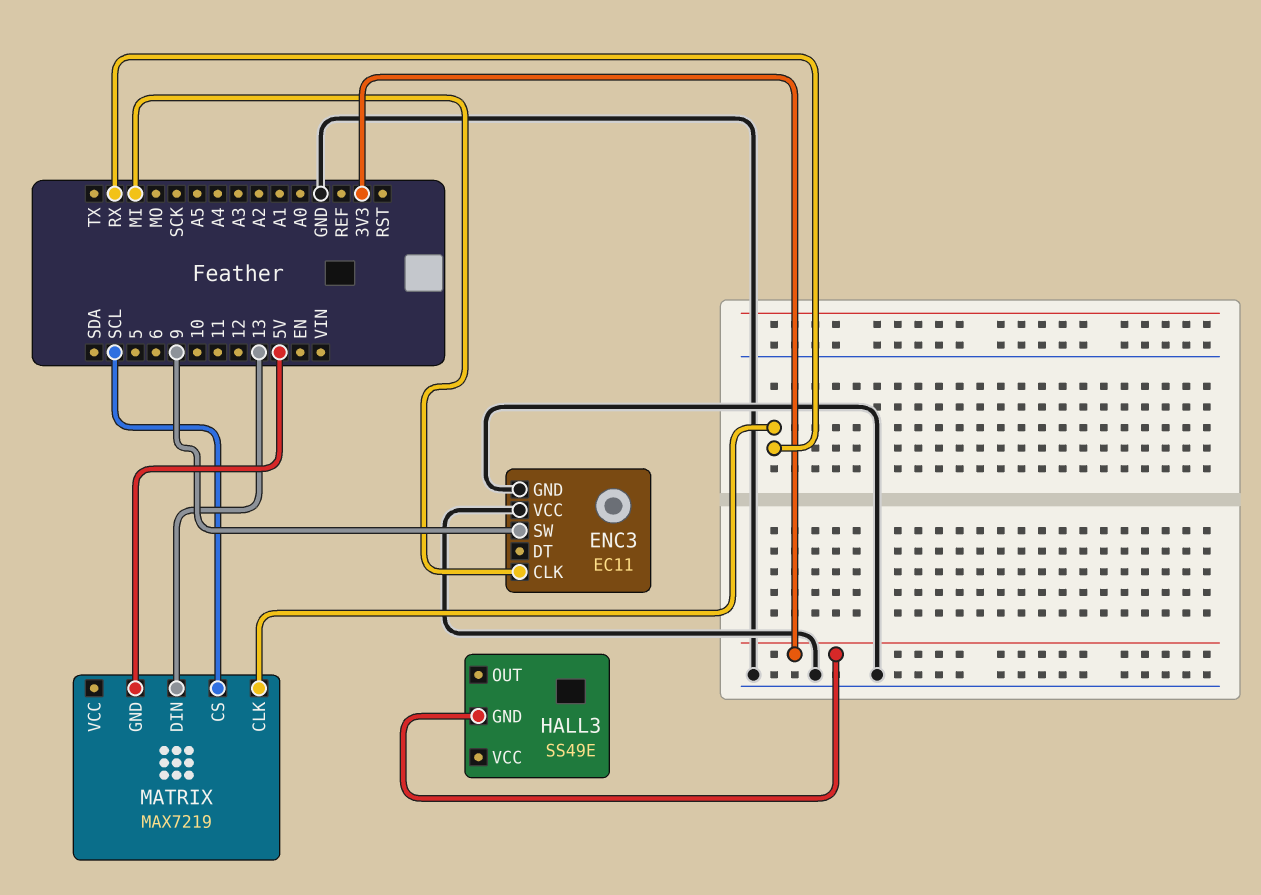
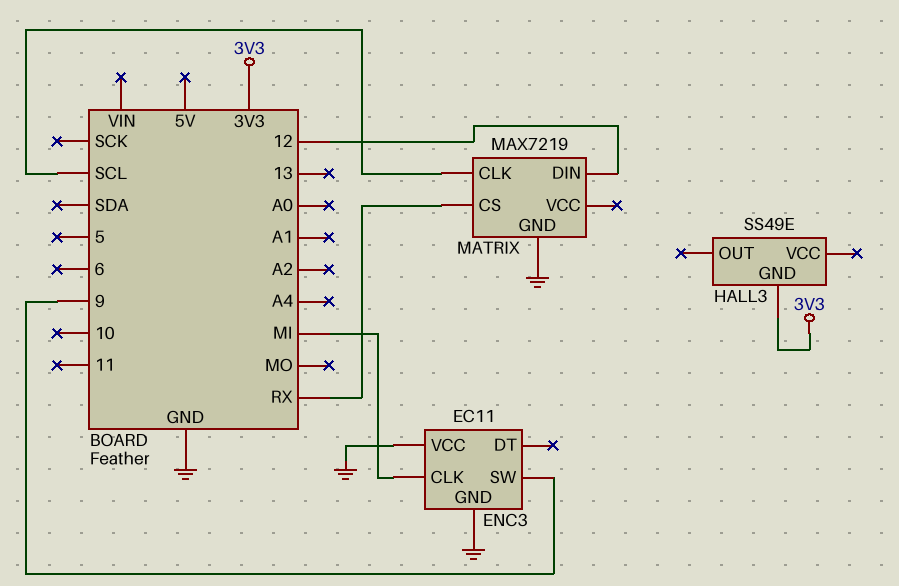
MATRIX pin CLK: RX -> SCL
MATRIX pin CS: SCL -> RX
MATRIX pin DIN: 13 -> 12
MATRIX pin GND: 5V -> GND

